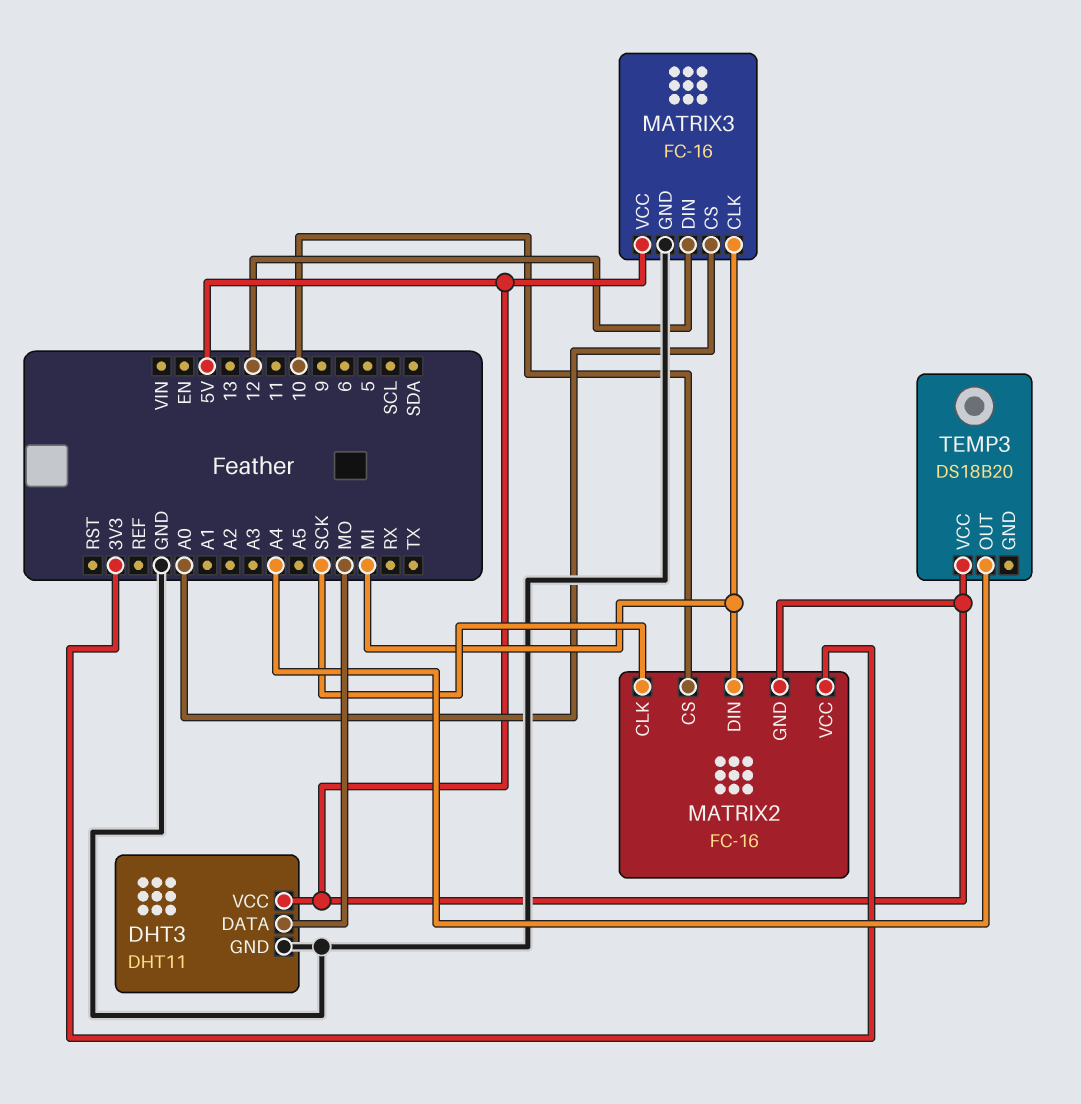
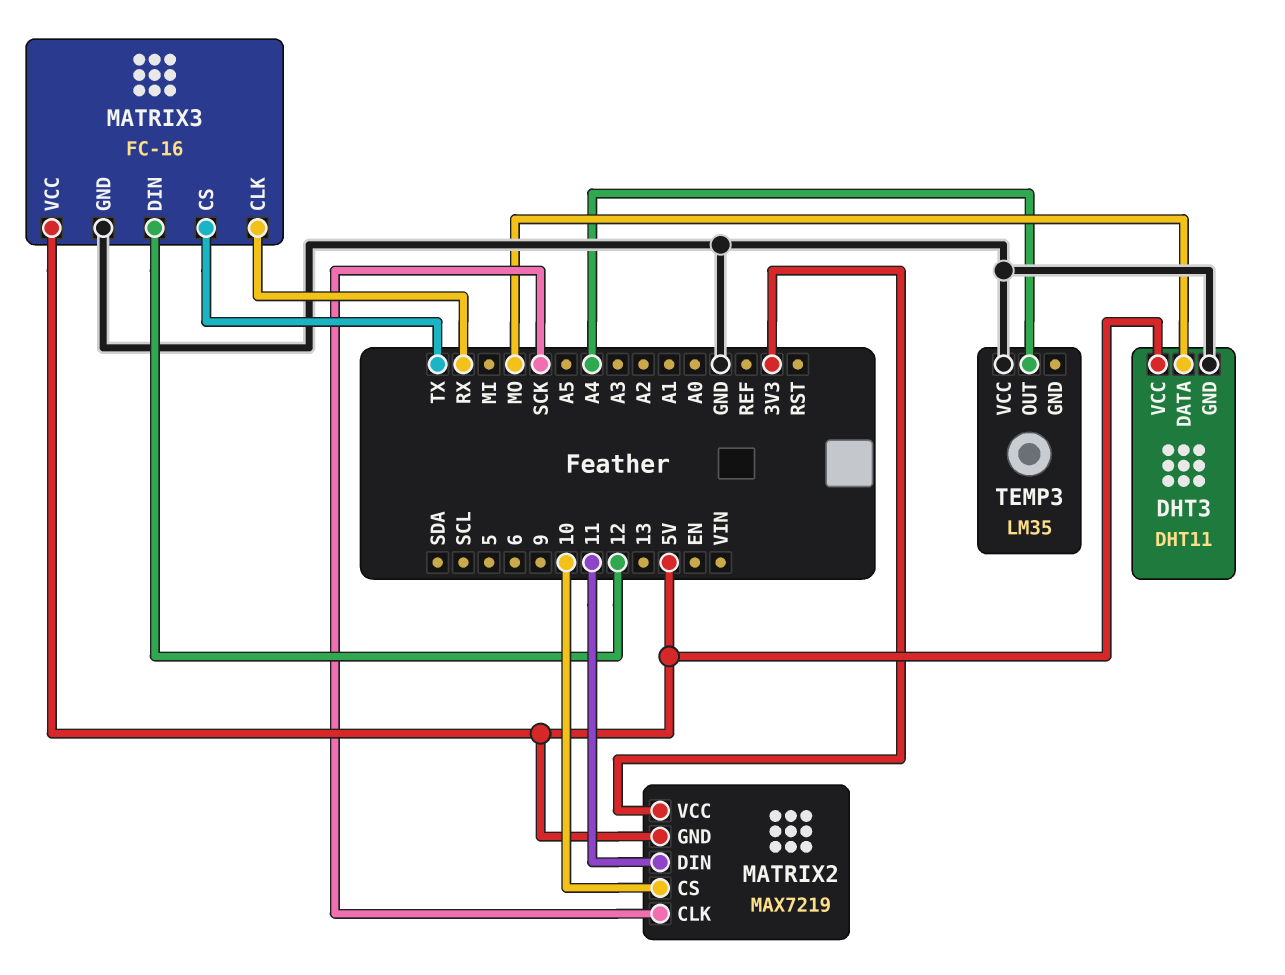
MATRIX2: FC-16 -> MAX7219
MATRIX2 pin DIN: MI -> 11
MATRIX3 pin CLK: MI -> RX
MATRIX3 pin CS: A0 -> TX
TEMP3: DS18B20 -> LM35
TEMP3 pin VCC: 5V -> GND

